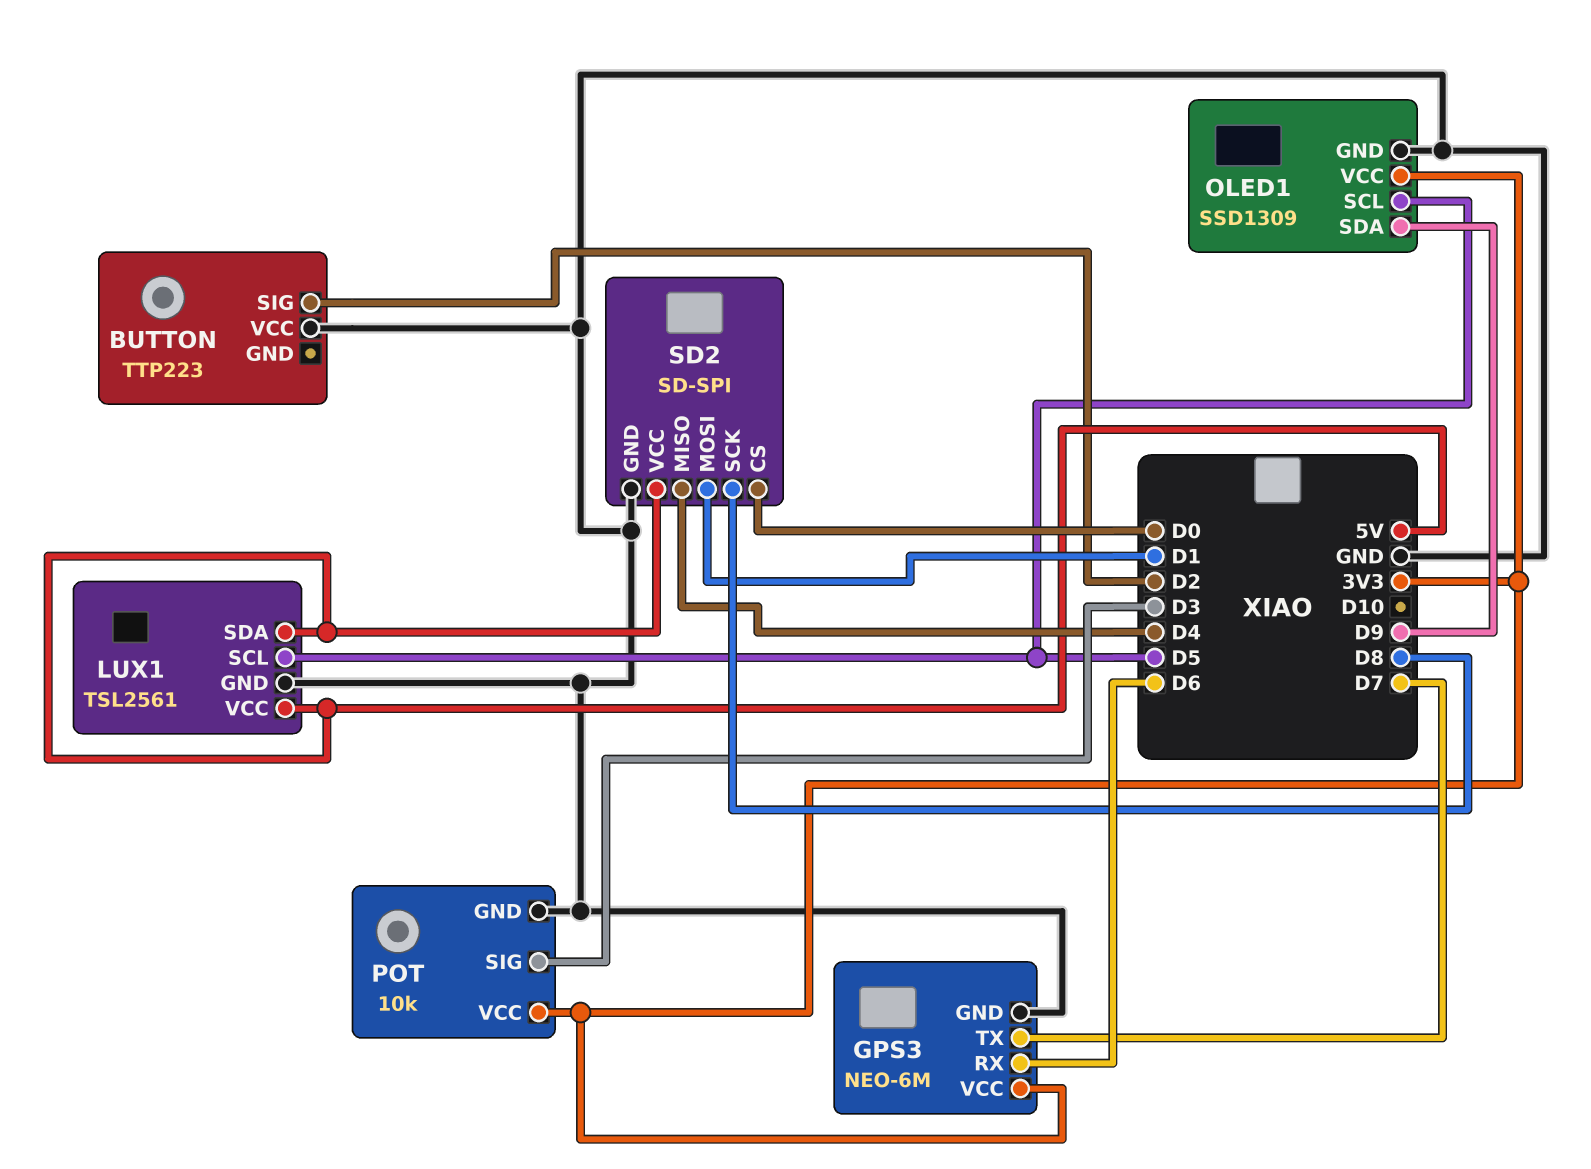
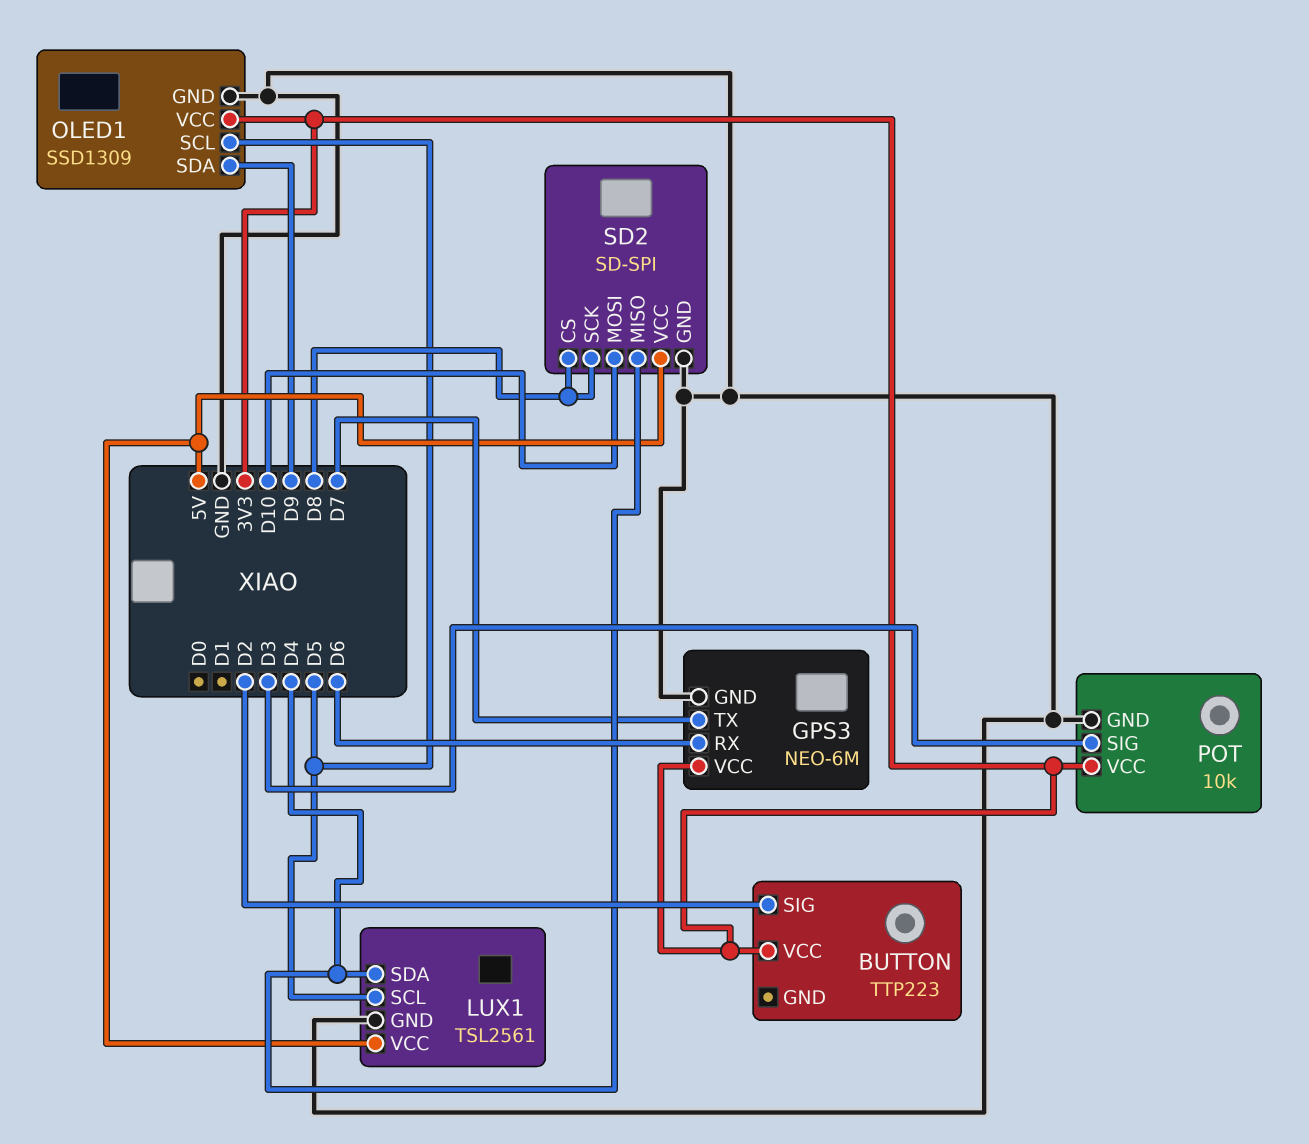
BUTTON pin VCC: GND -> 3V3
LUX1 pin SDA: 5V -> D4
SD2 pin CS: D0 -> D8
SD2 pin MOSI: D1 -> D10

